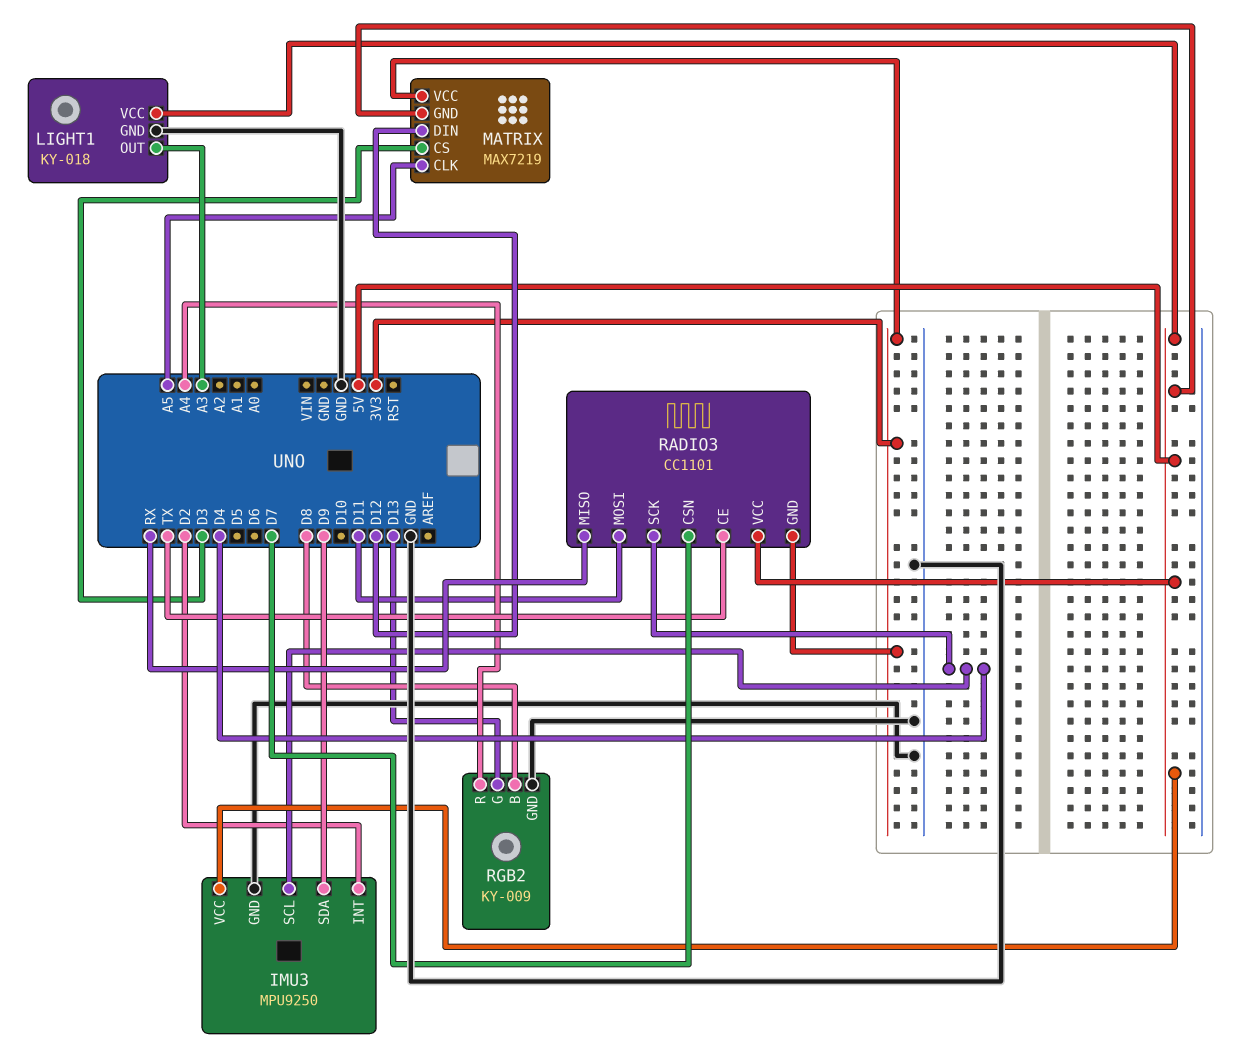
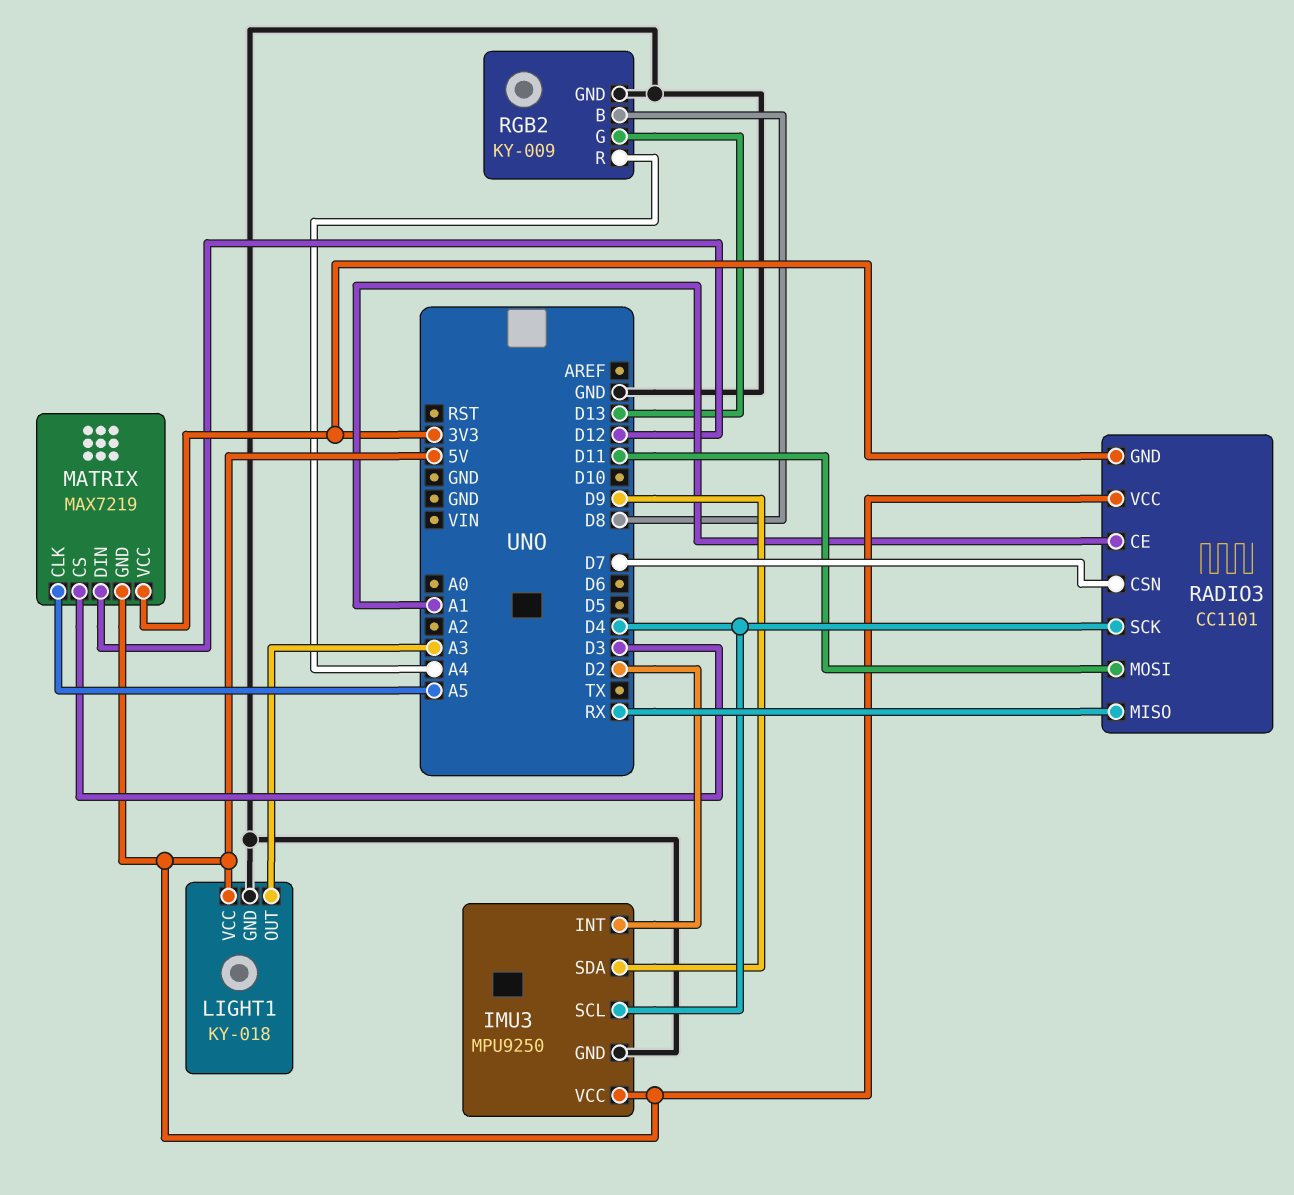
RADIO3 pin CE: TX -> A1

